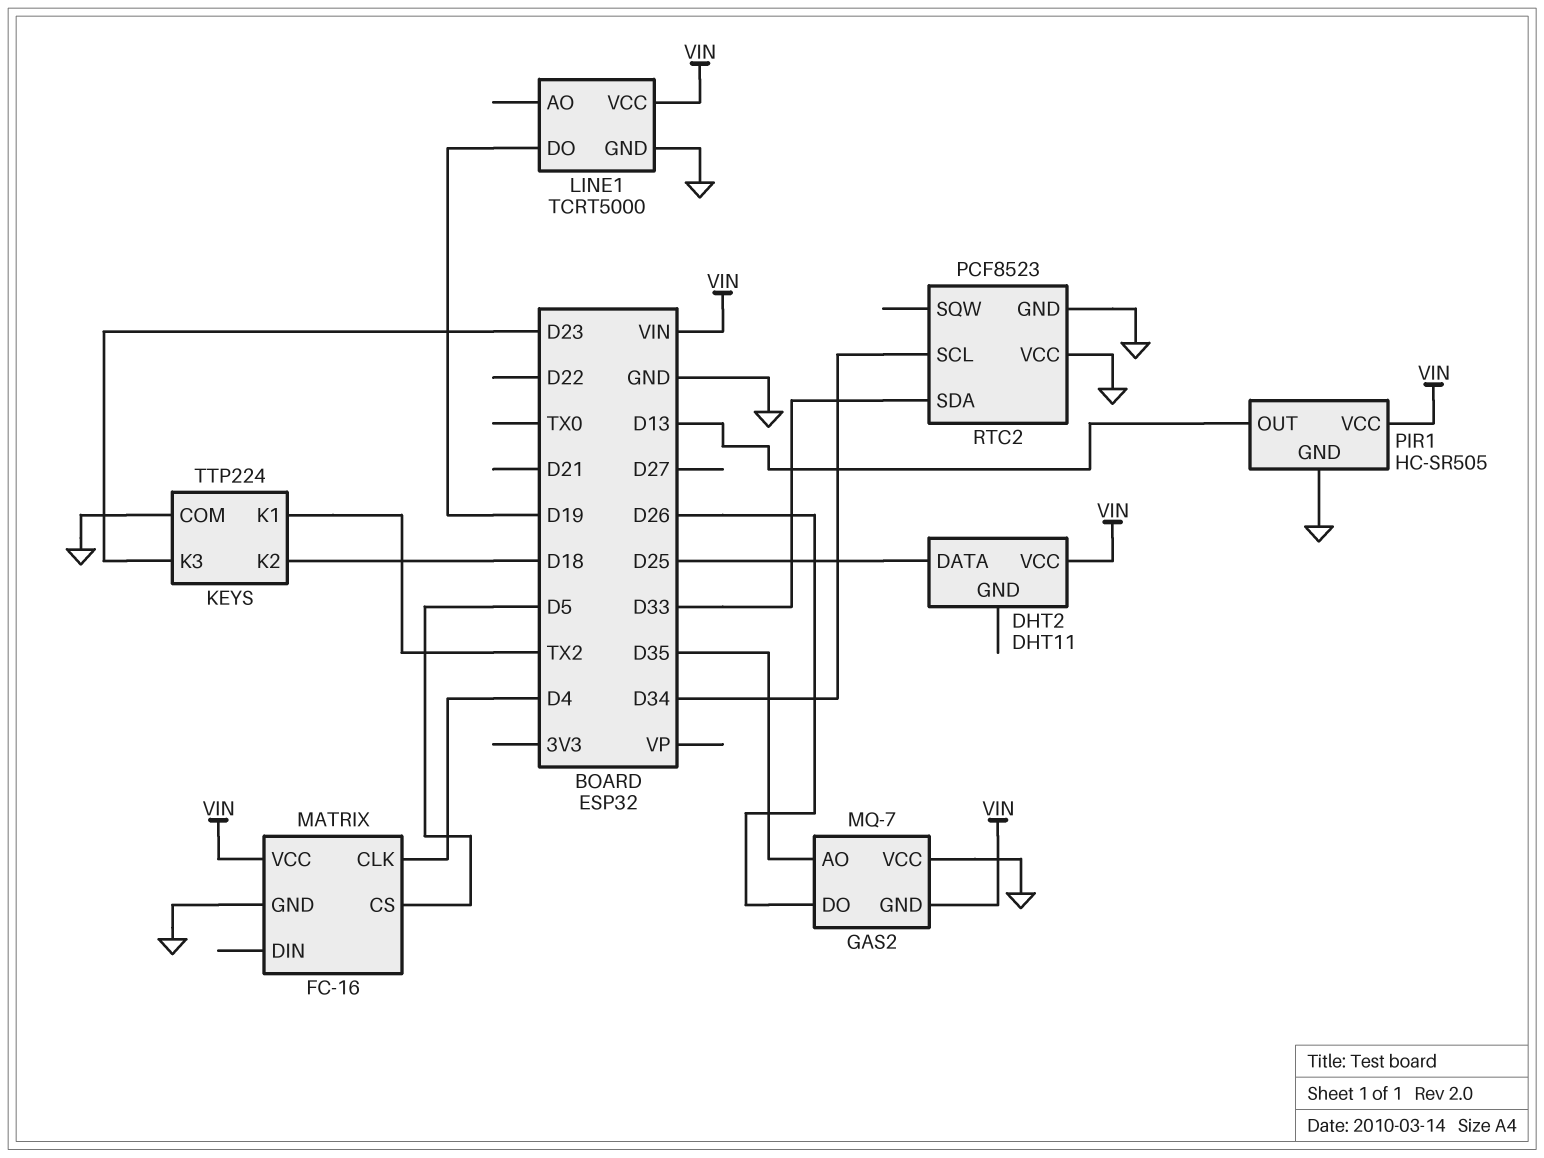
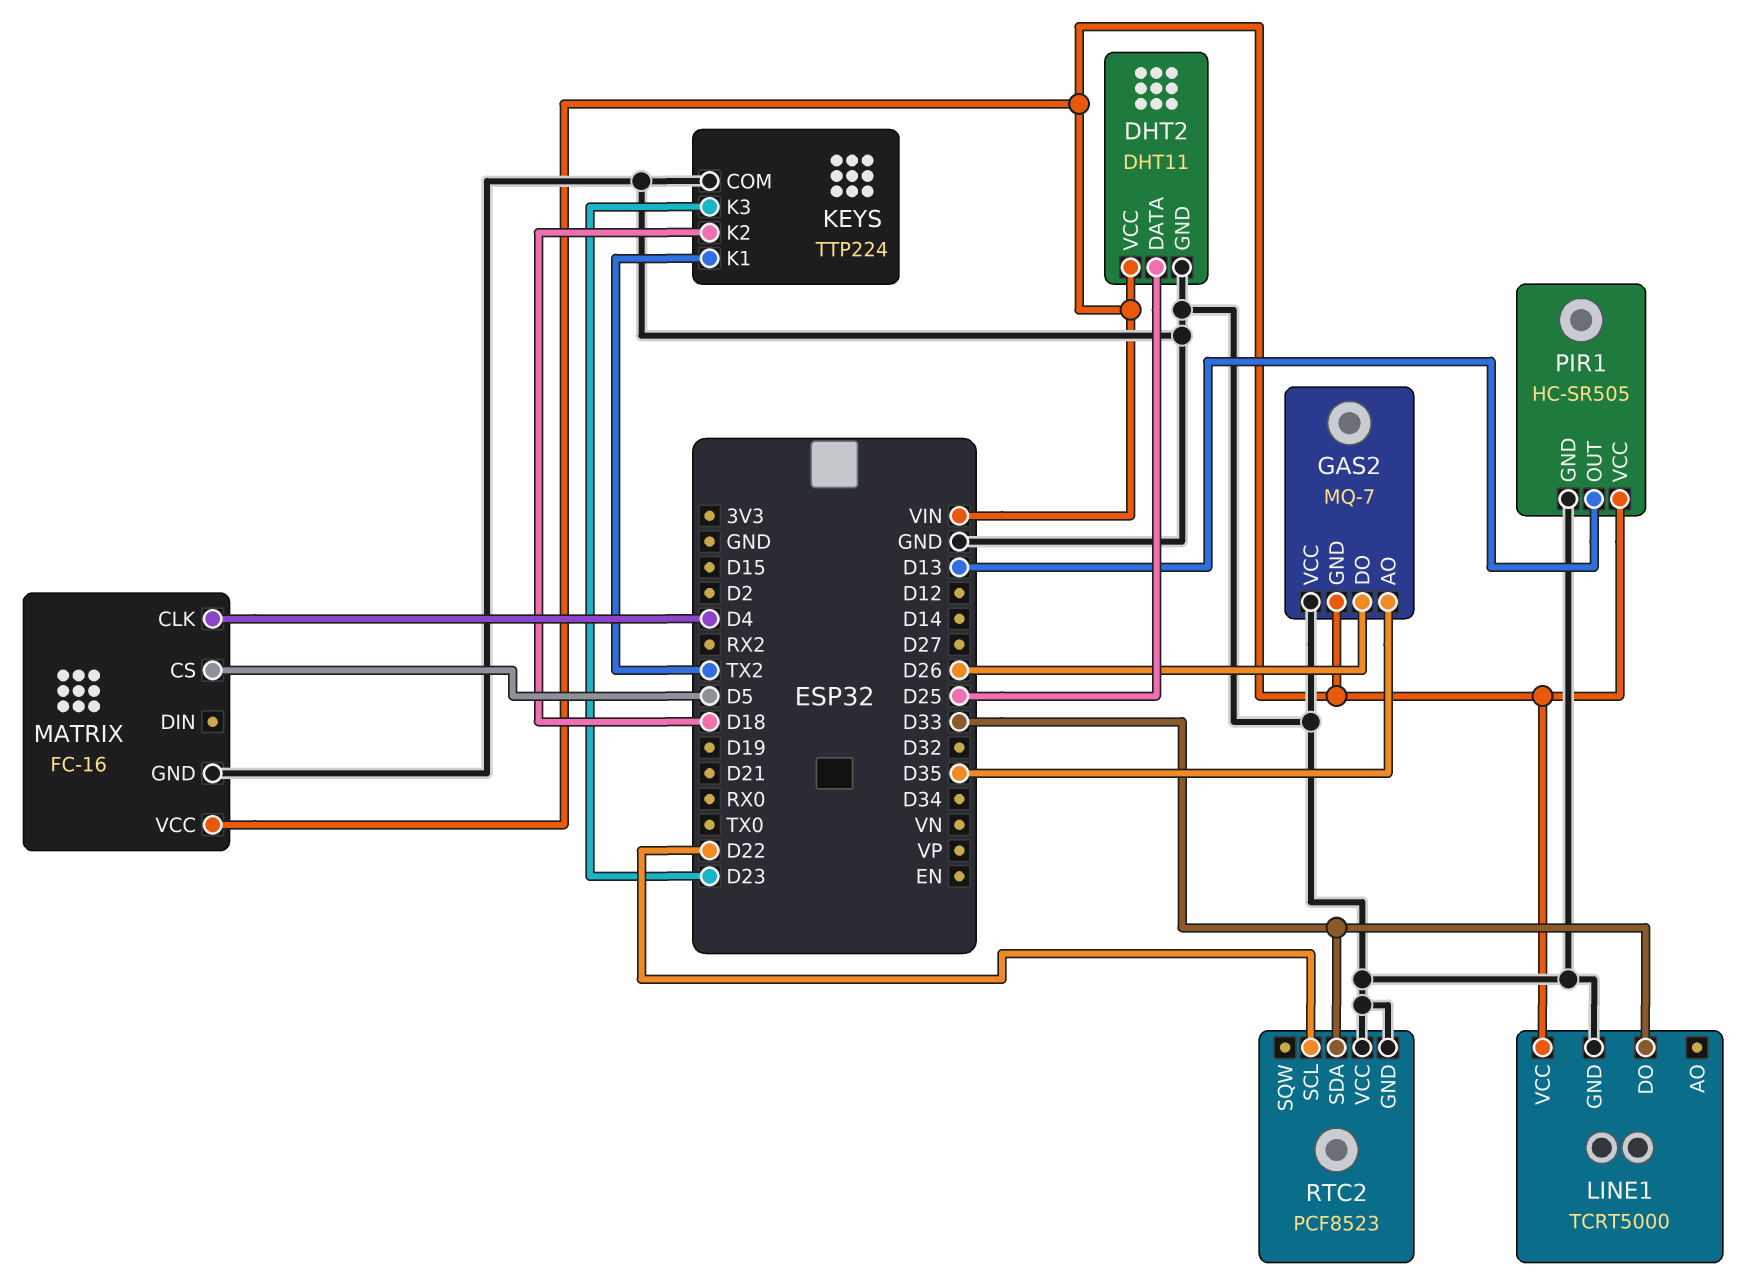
DHT2 pin GND: none -> GND
LINE1 pin DO: D19 -> D33
RTC2 pin SCL: D34 -> D22

